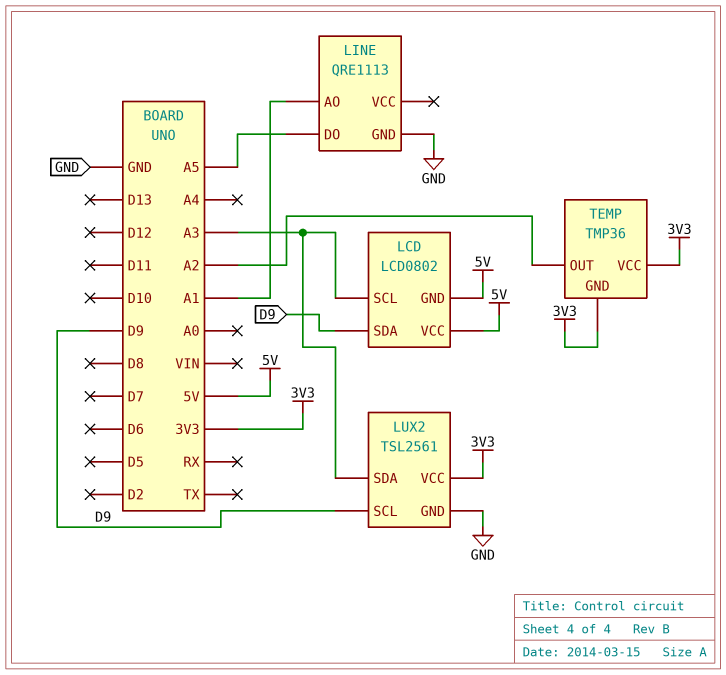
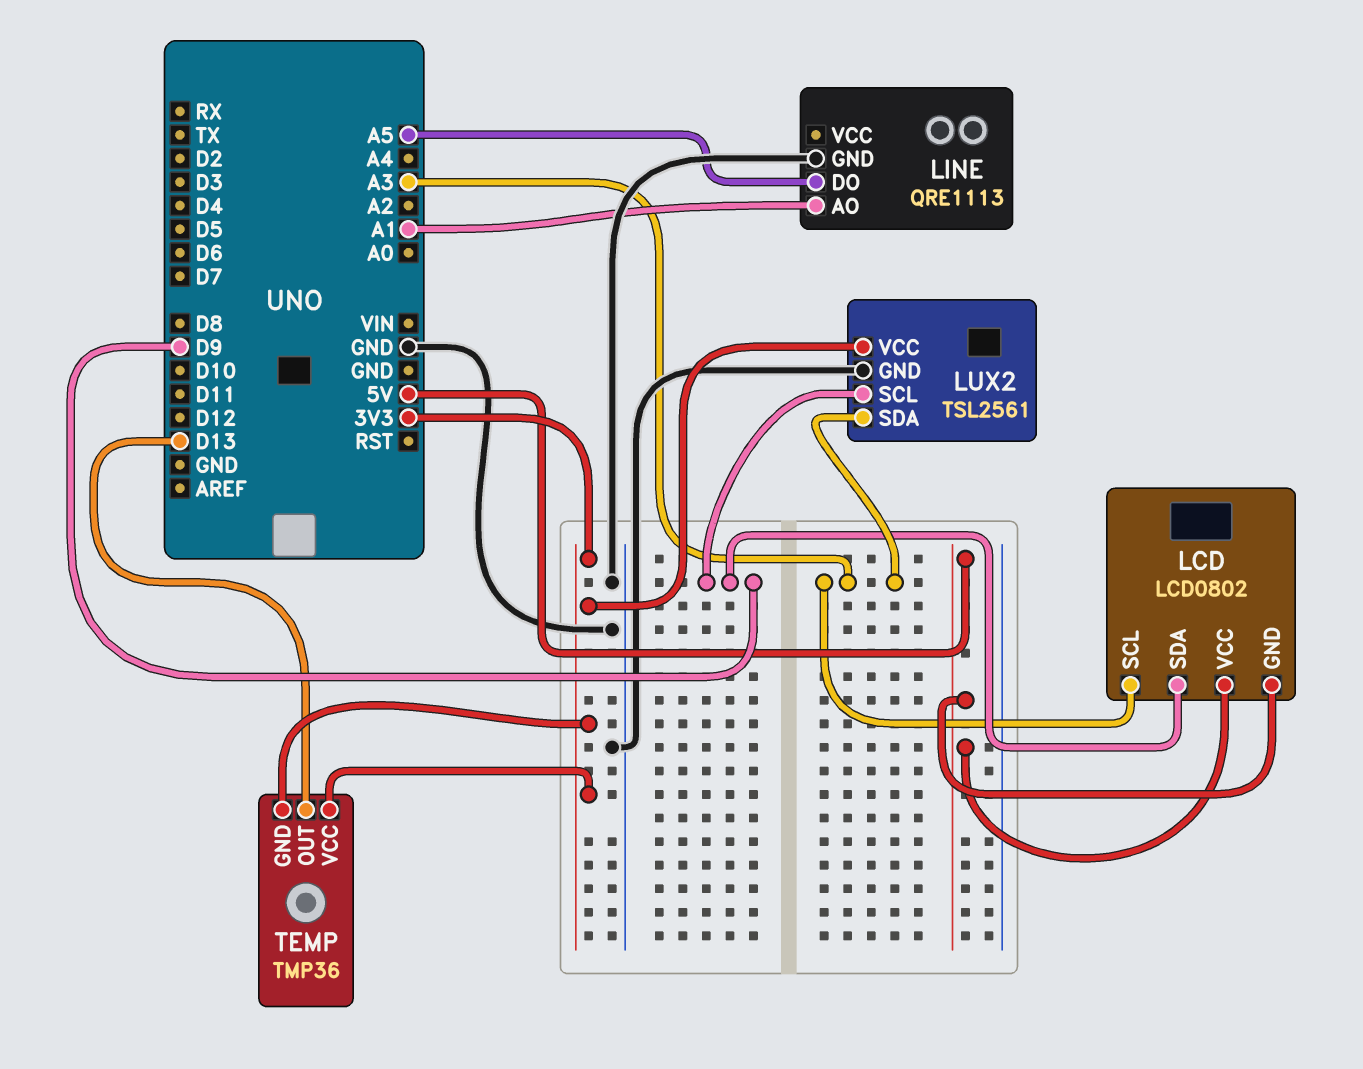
TEMP pin OUT: A2 -> D13

